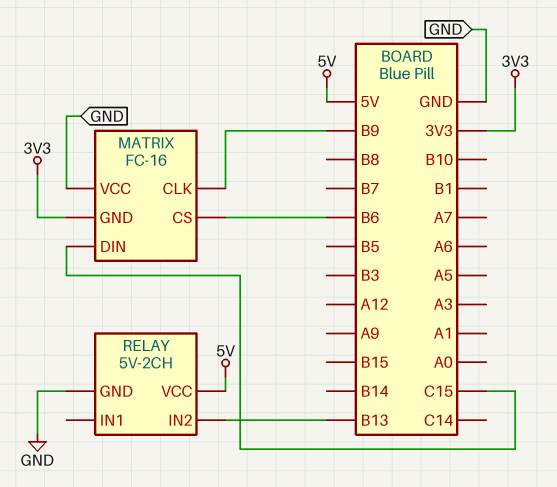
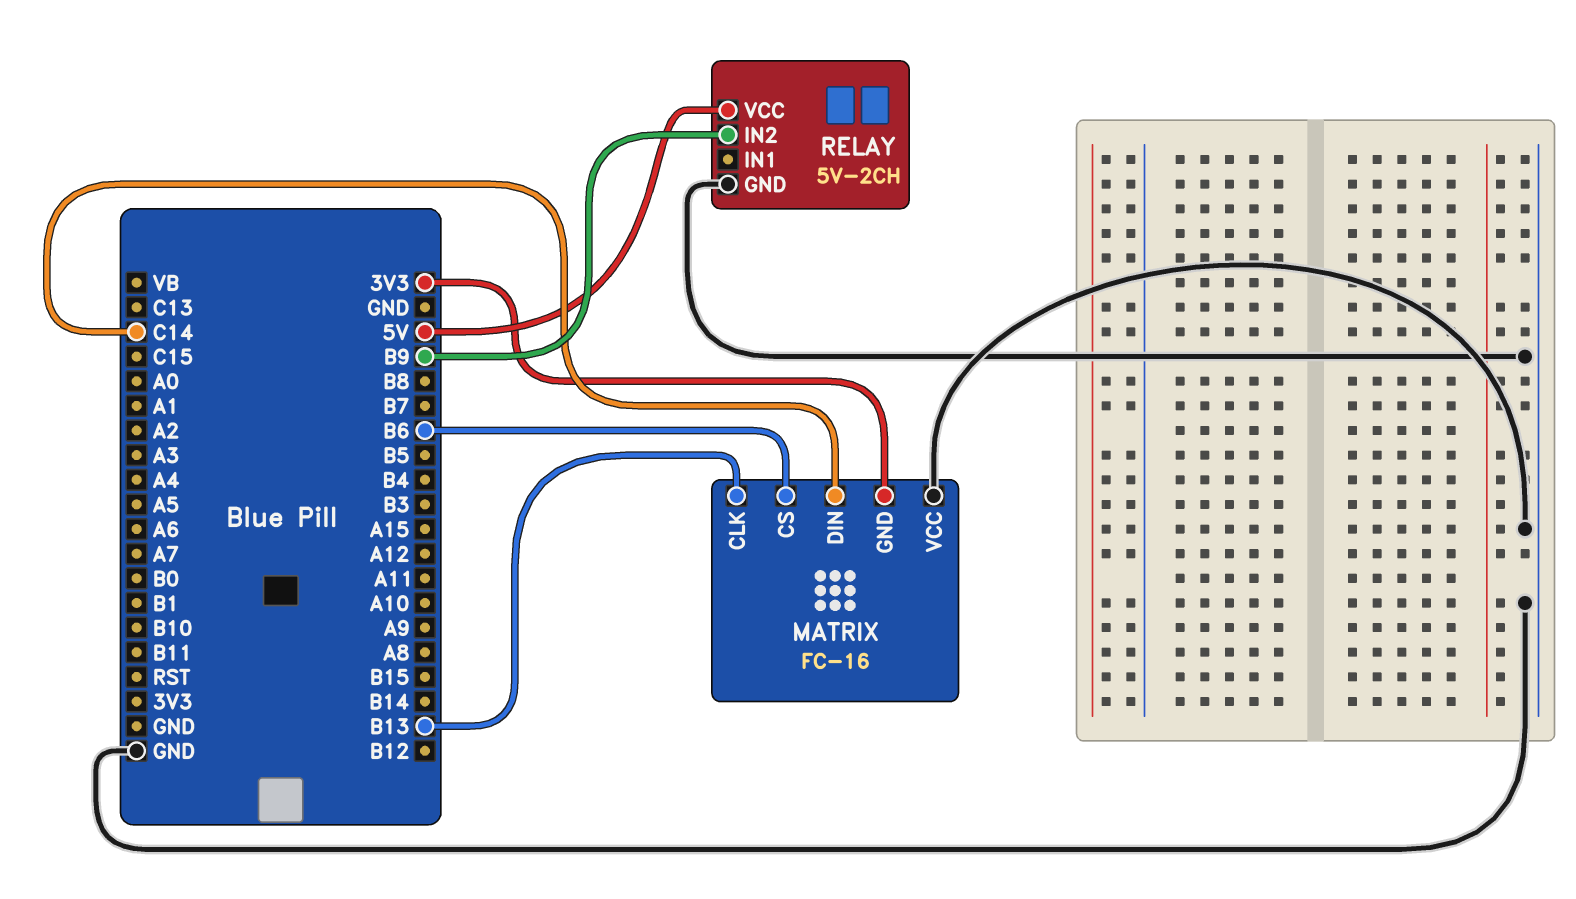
MATRIX pin CLK: B9 -> B13
MATRIX pin DIN: C15 -> C14
RELAY pin IN2: B13 -> B9

